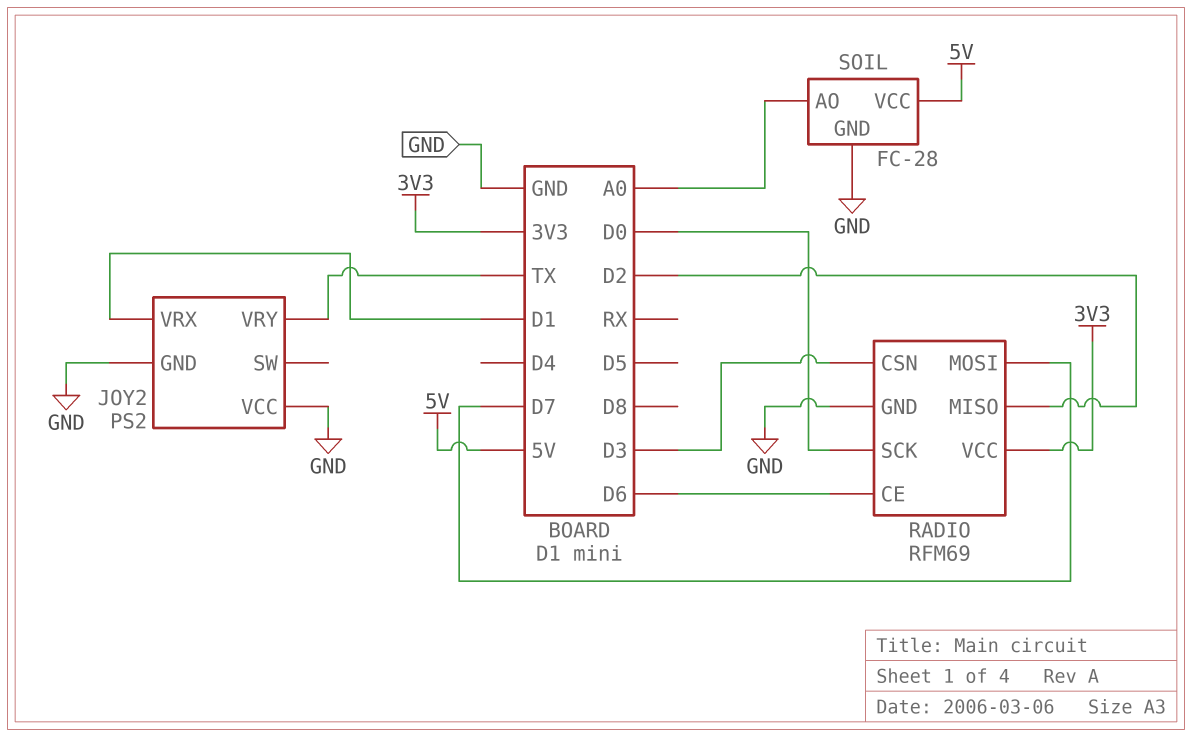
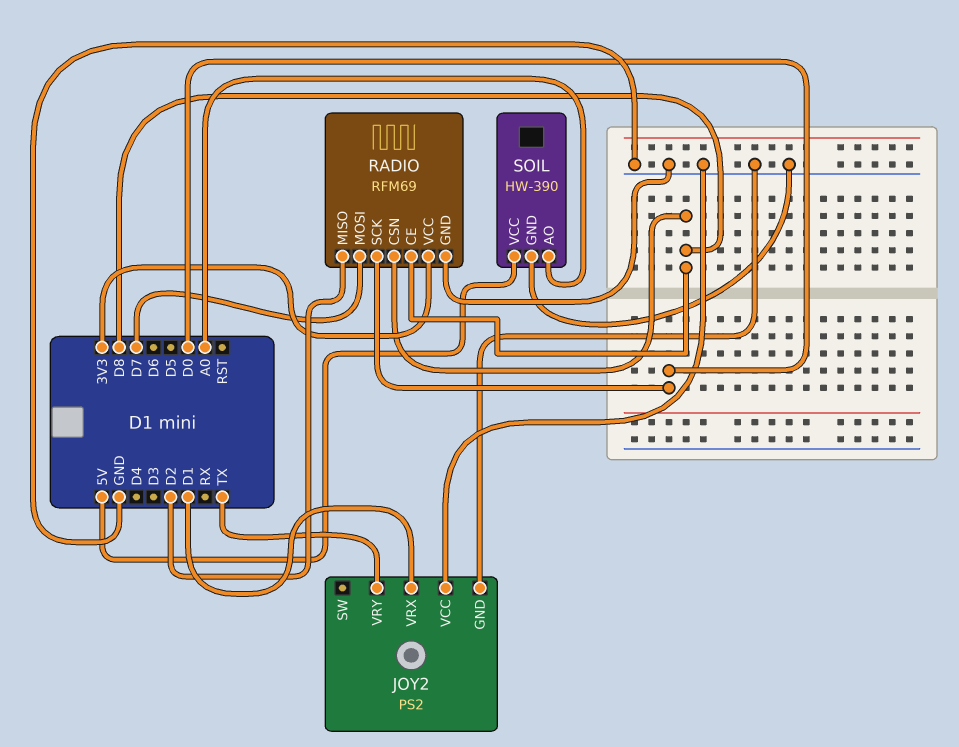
RADIO pin CE: D6 -> D8
RADIO pin CSN: D3 -> D8
SOIL: FC-28 -> HW-390

